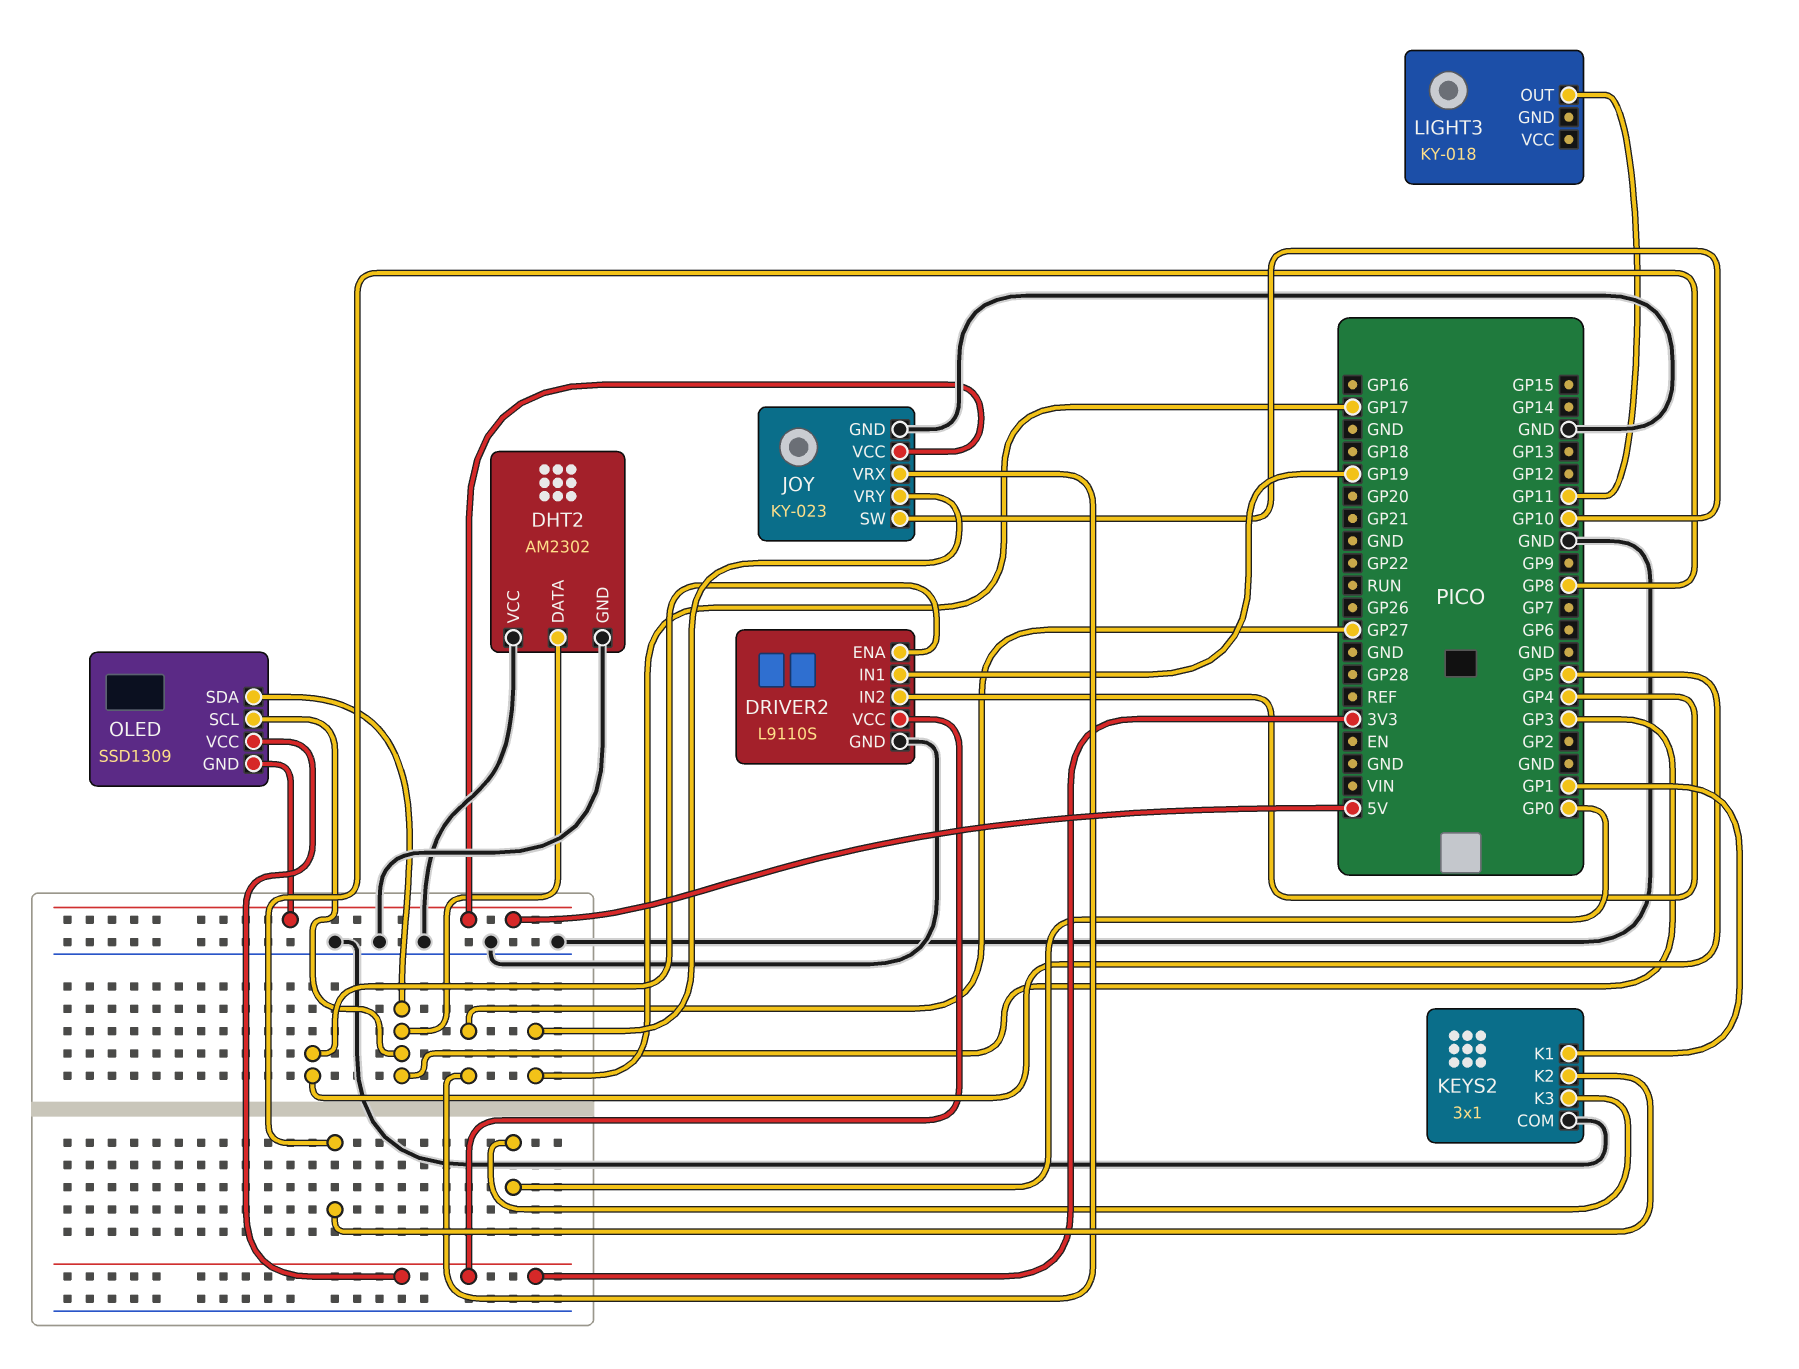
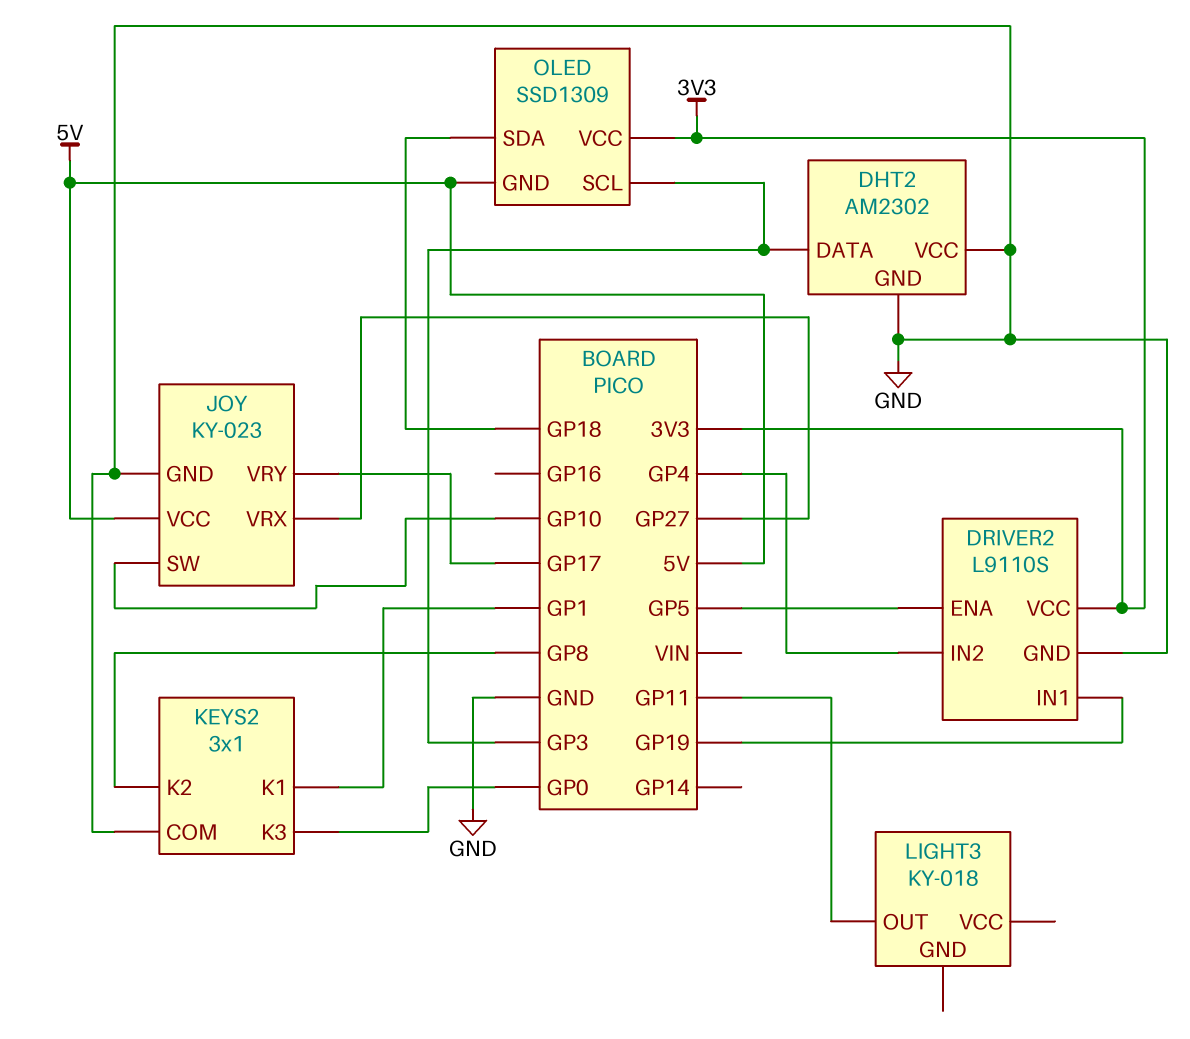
OLED pin SDA: GP3 -> GP18

